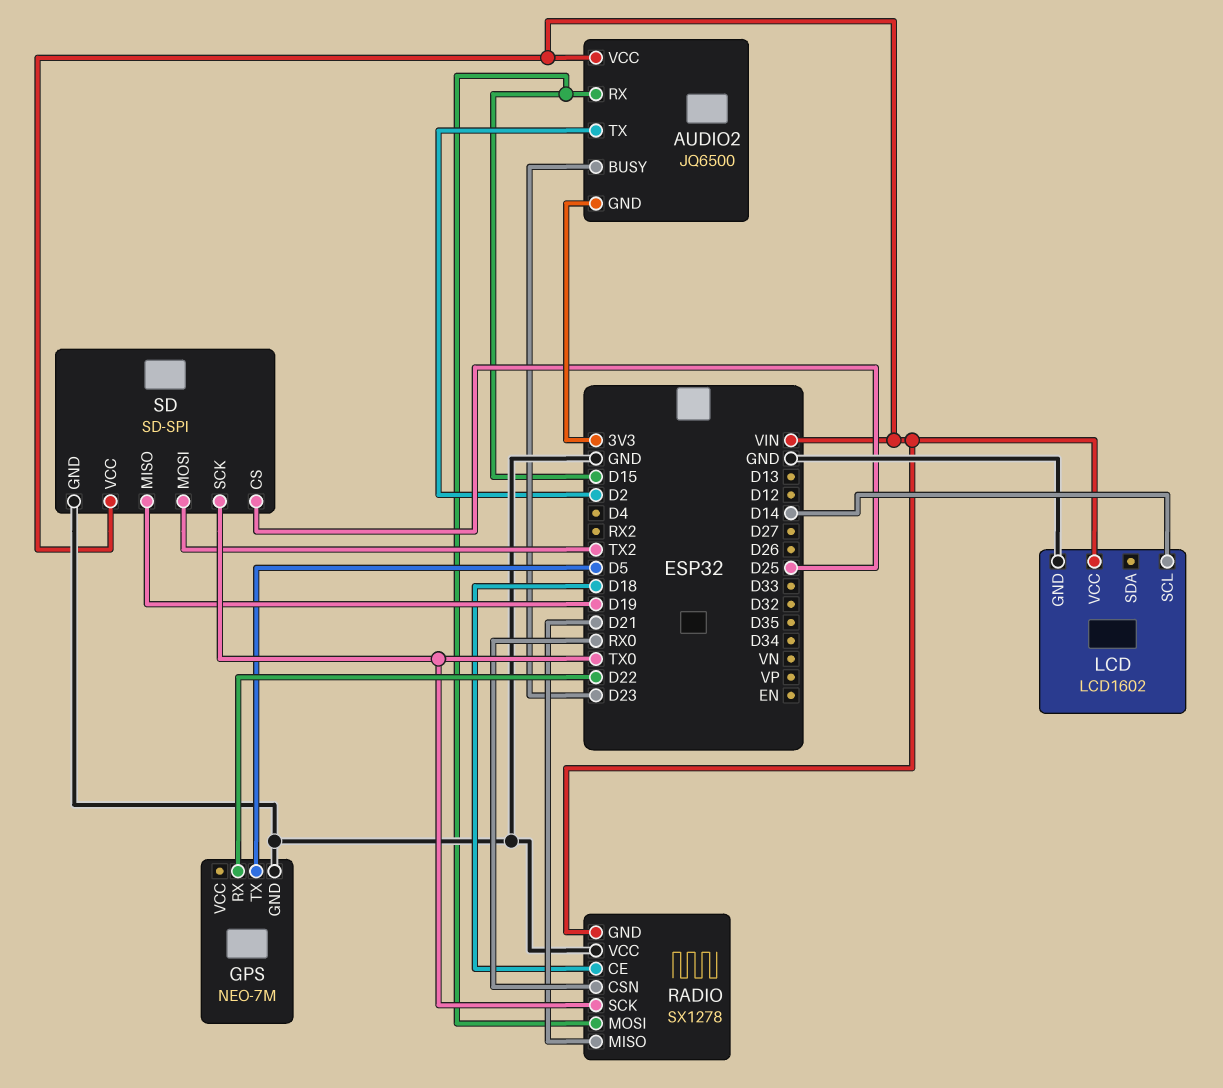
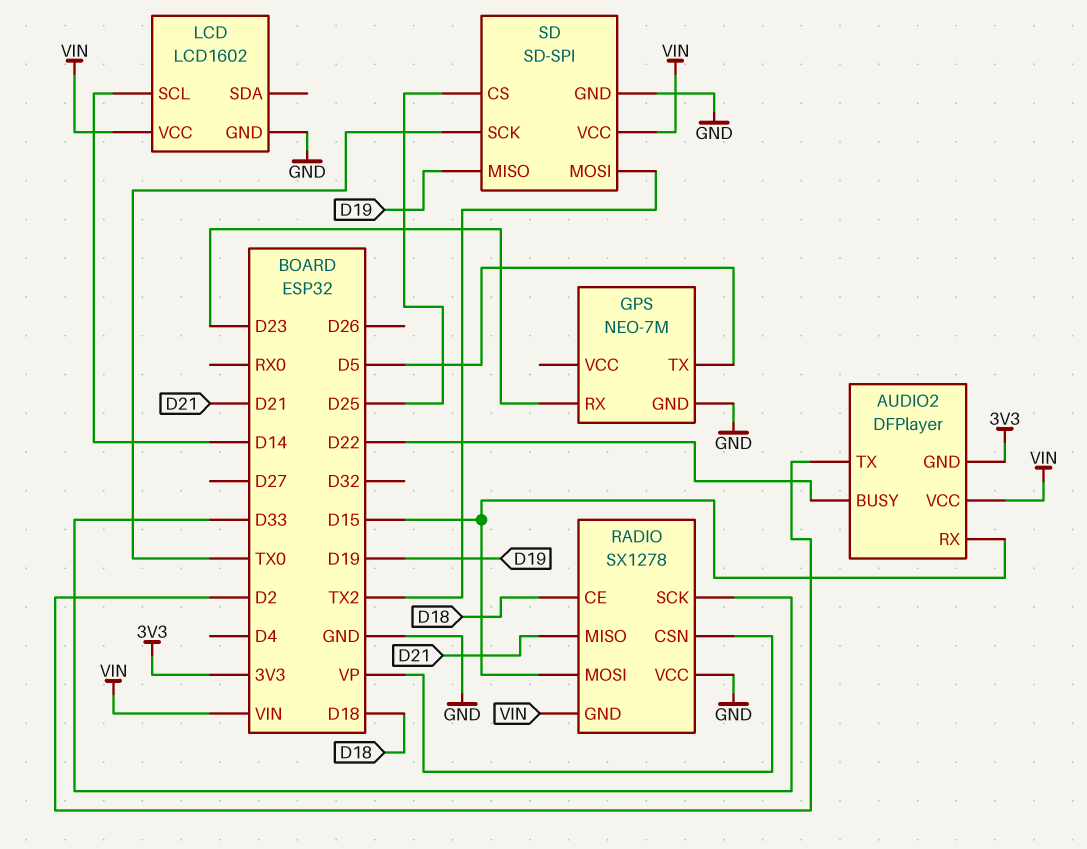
AUDIO2: JQ6500 -> DFPlayer
AUDIO2 pin BUSY: D23 -> D22
GPS pin RX: D22 -> D23
RADIO pin CSN: RX0 -> VP
RADIO pin SCK: TX0 -> D33

